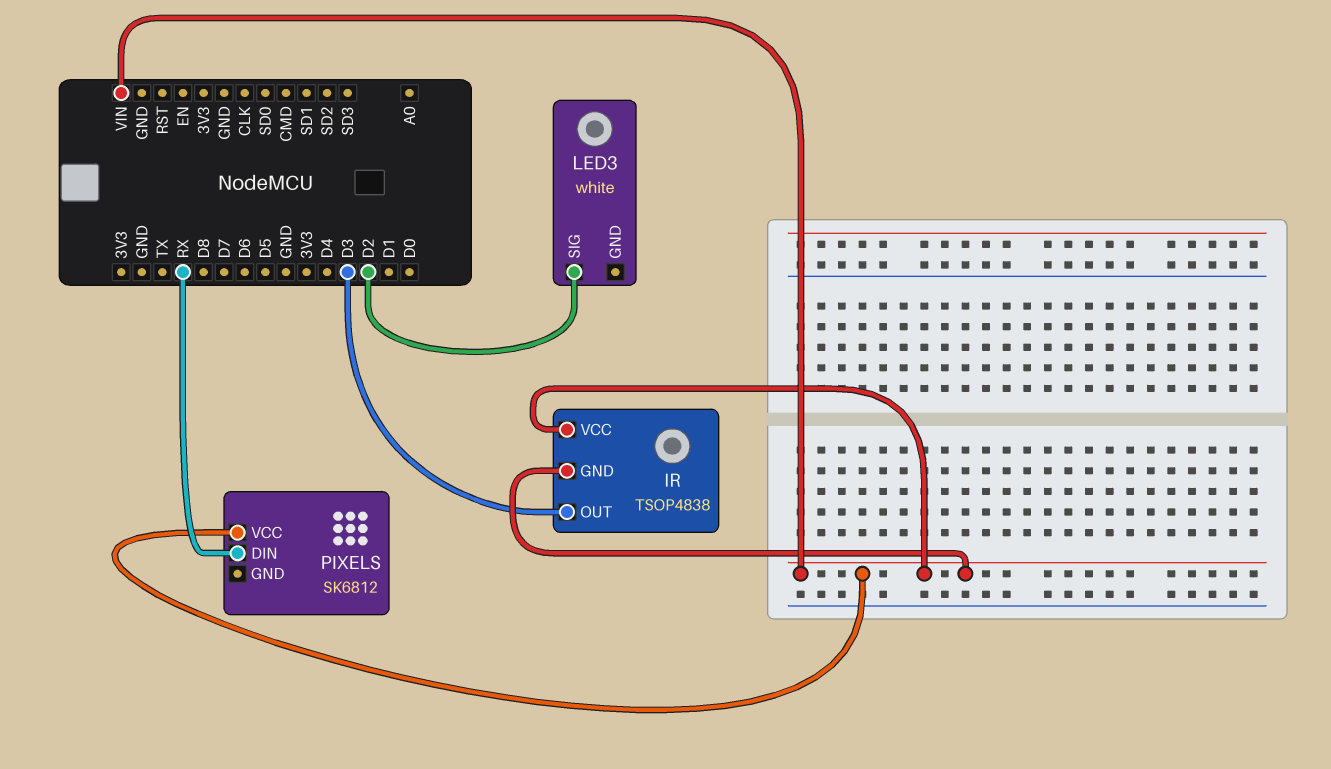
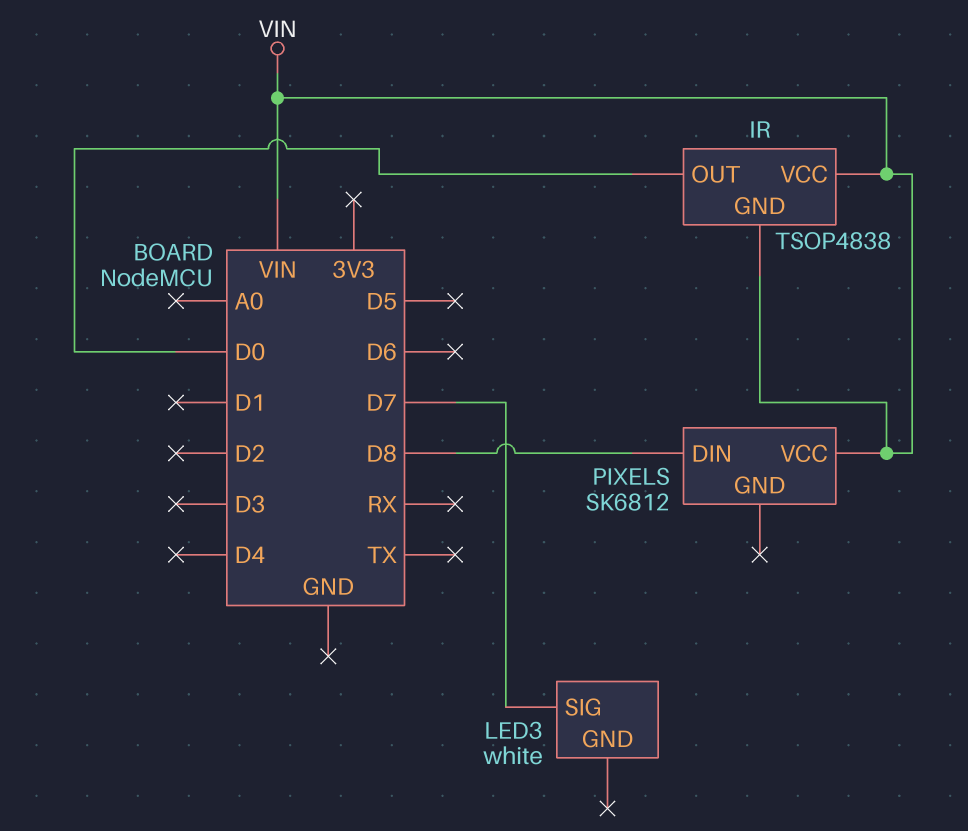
IR pin OUT: D3 -> D0
LED3 pin SIG: D2 -> D7
PIXELS pin DIN: RX -> D8

